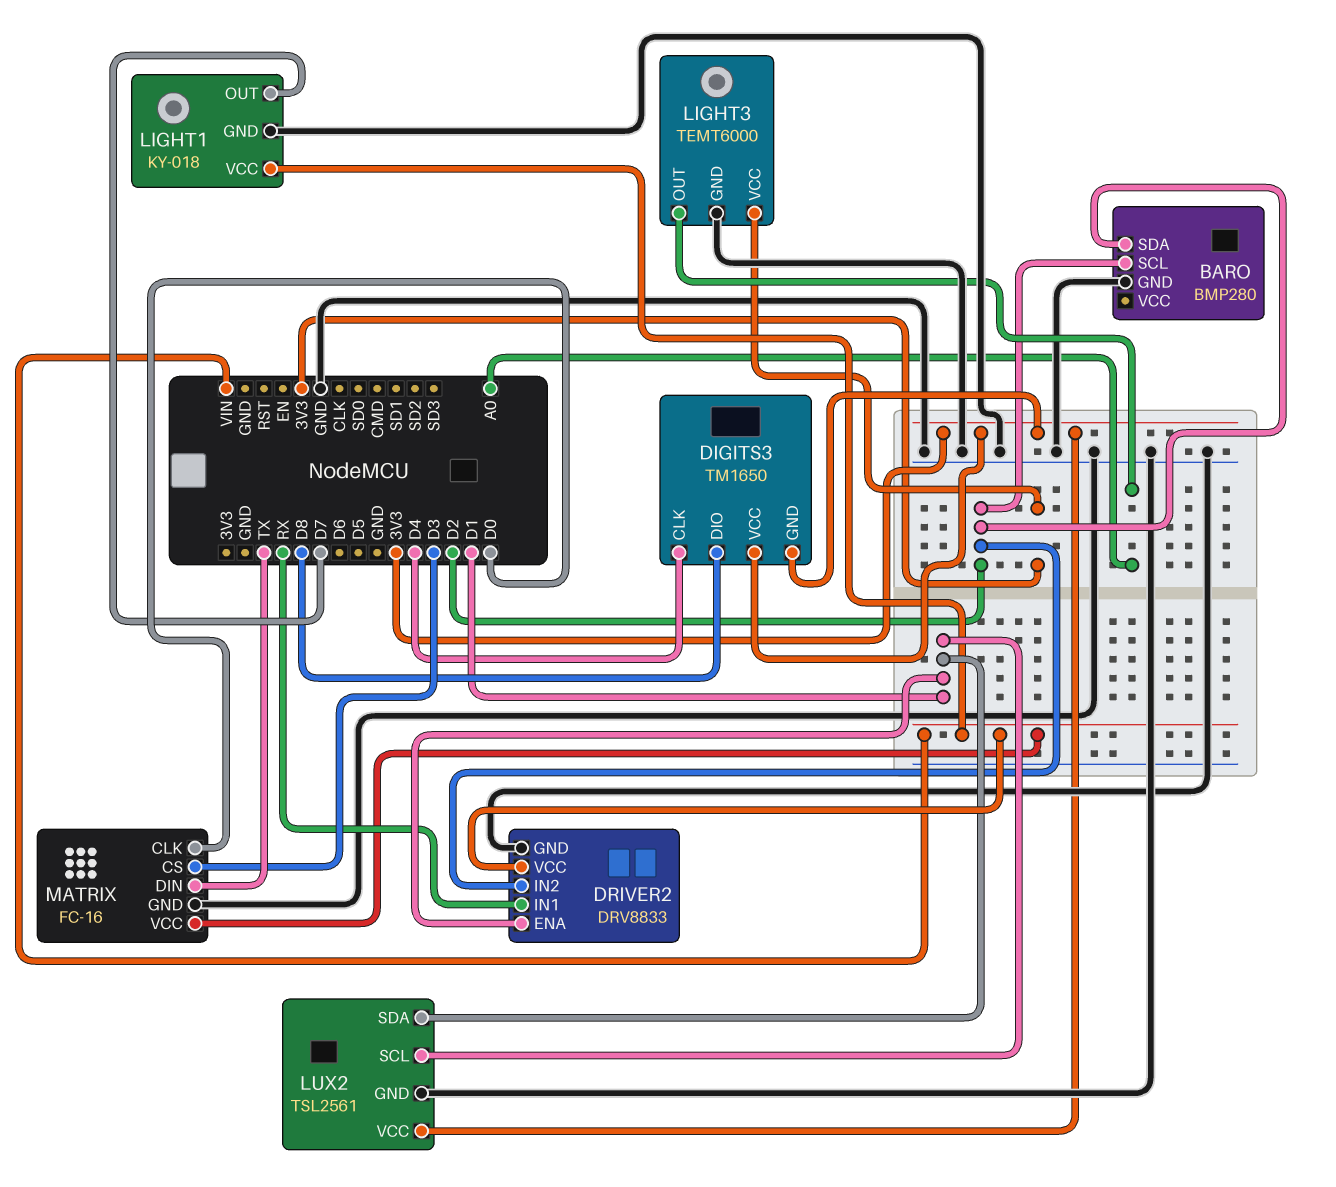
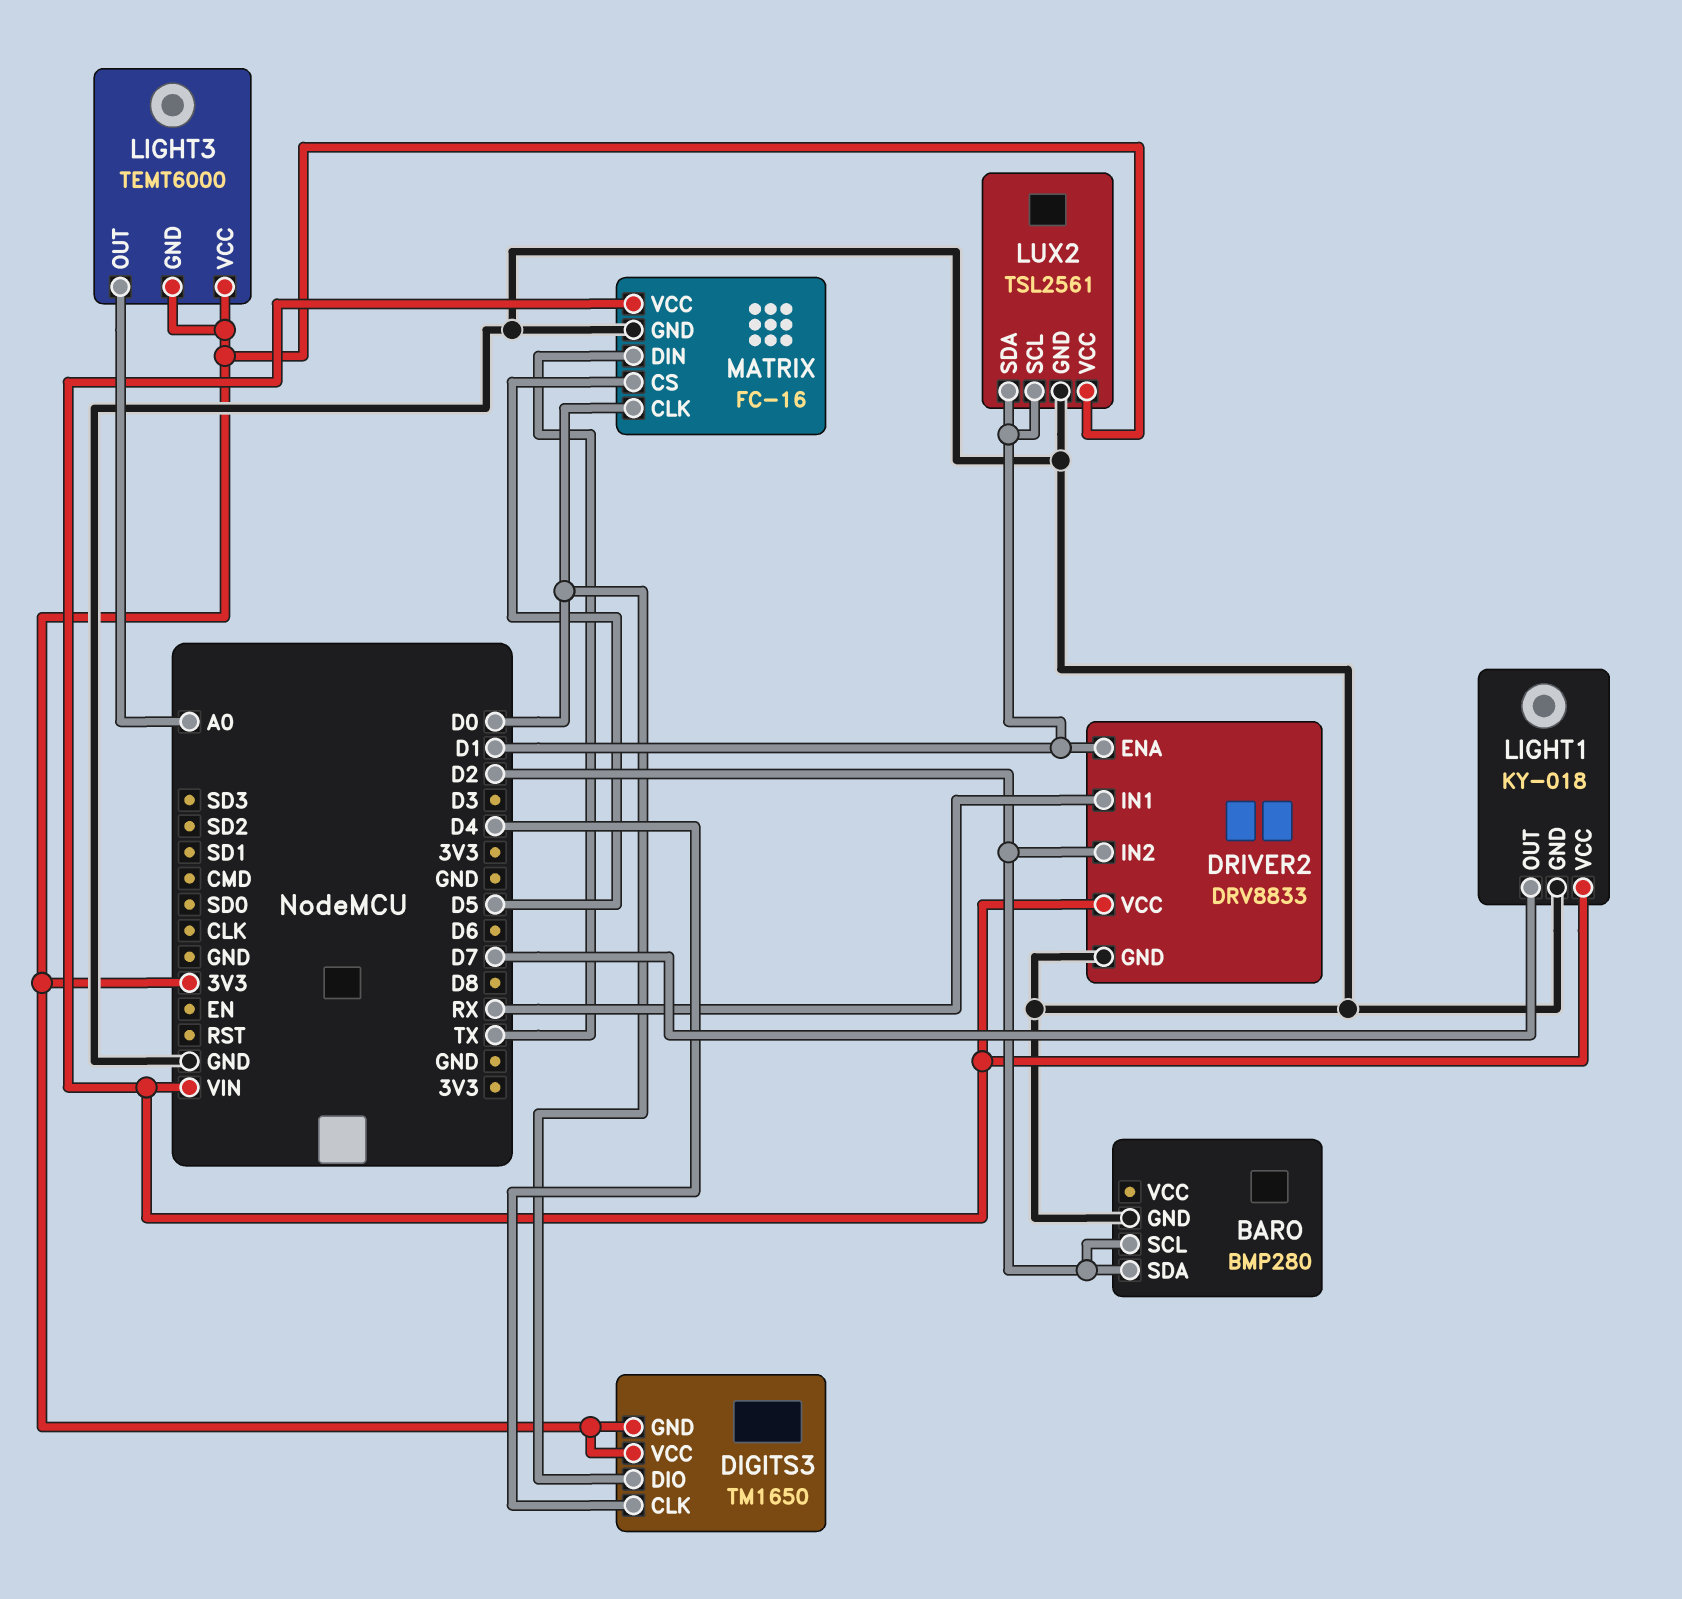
DIGITS3 pin DIO: D8 -> D0
LIGHT3 pin GND: GND -> 3V3
MATRIX pin CS: D3 -> D5

